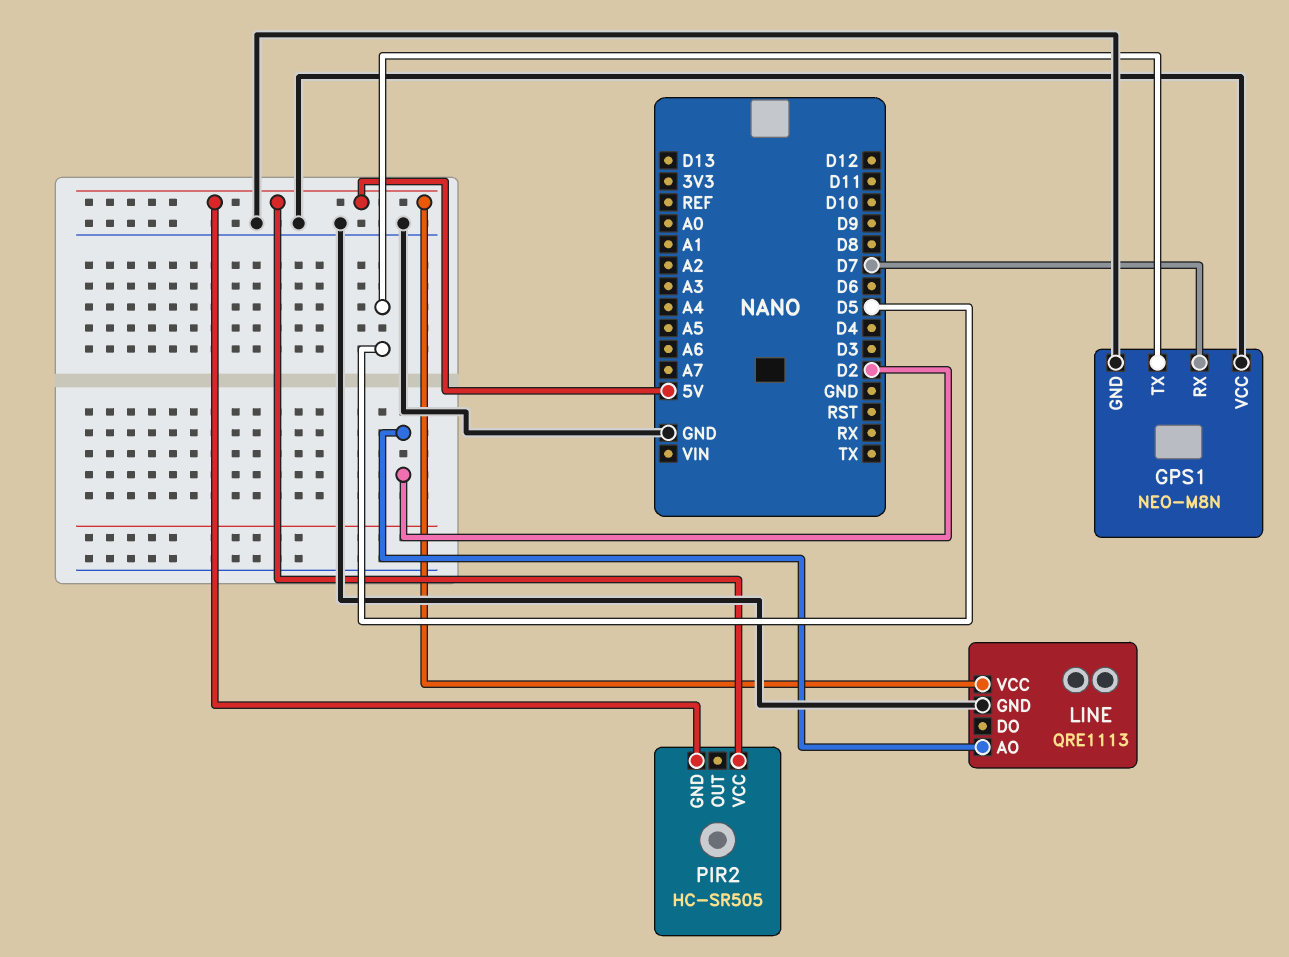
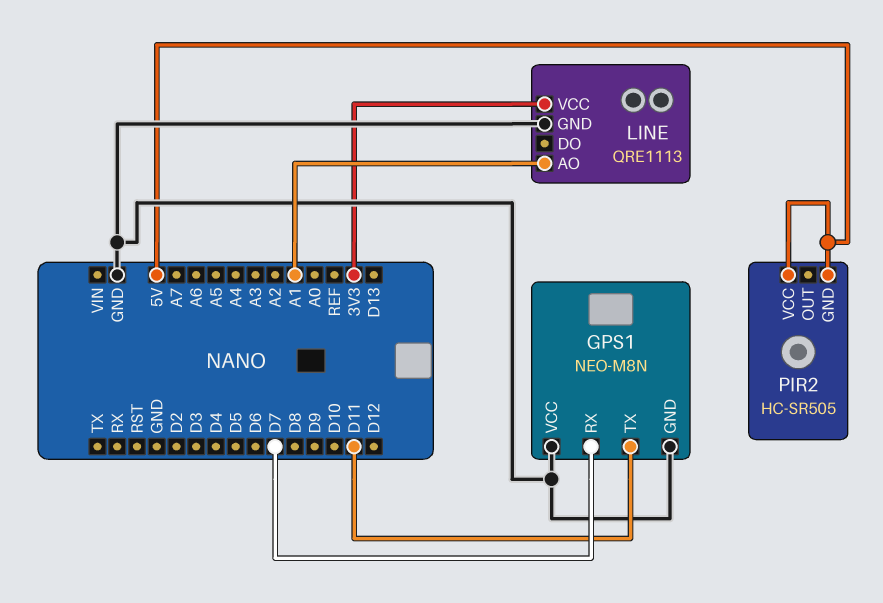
GPS1 pin TX: D5 -> D11
LINE pin AO: D2 -> A1
LINE pin VCC: 5V -> 3V3

